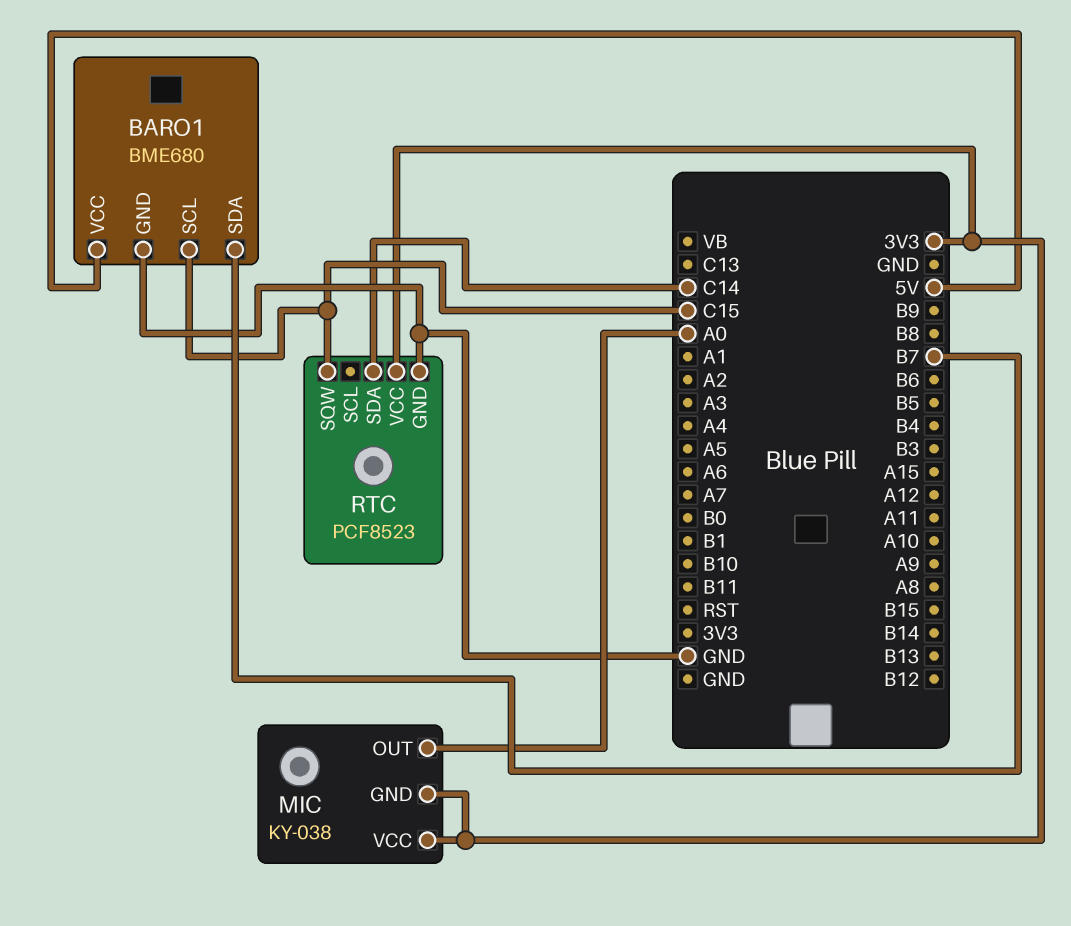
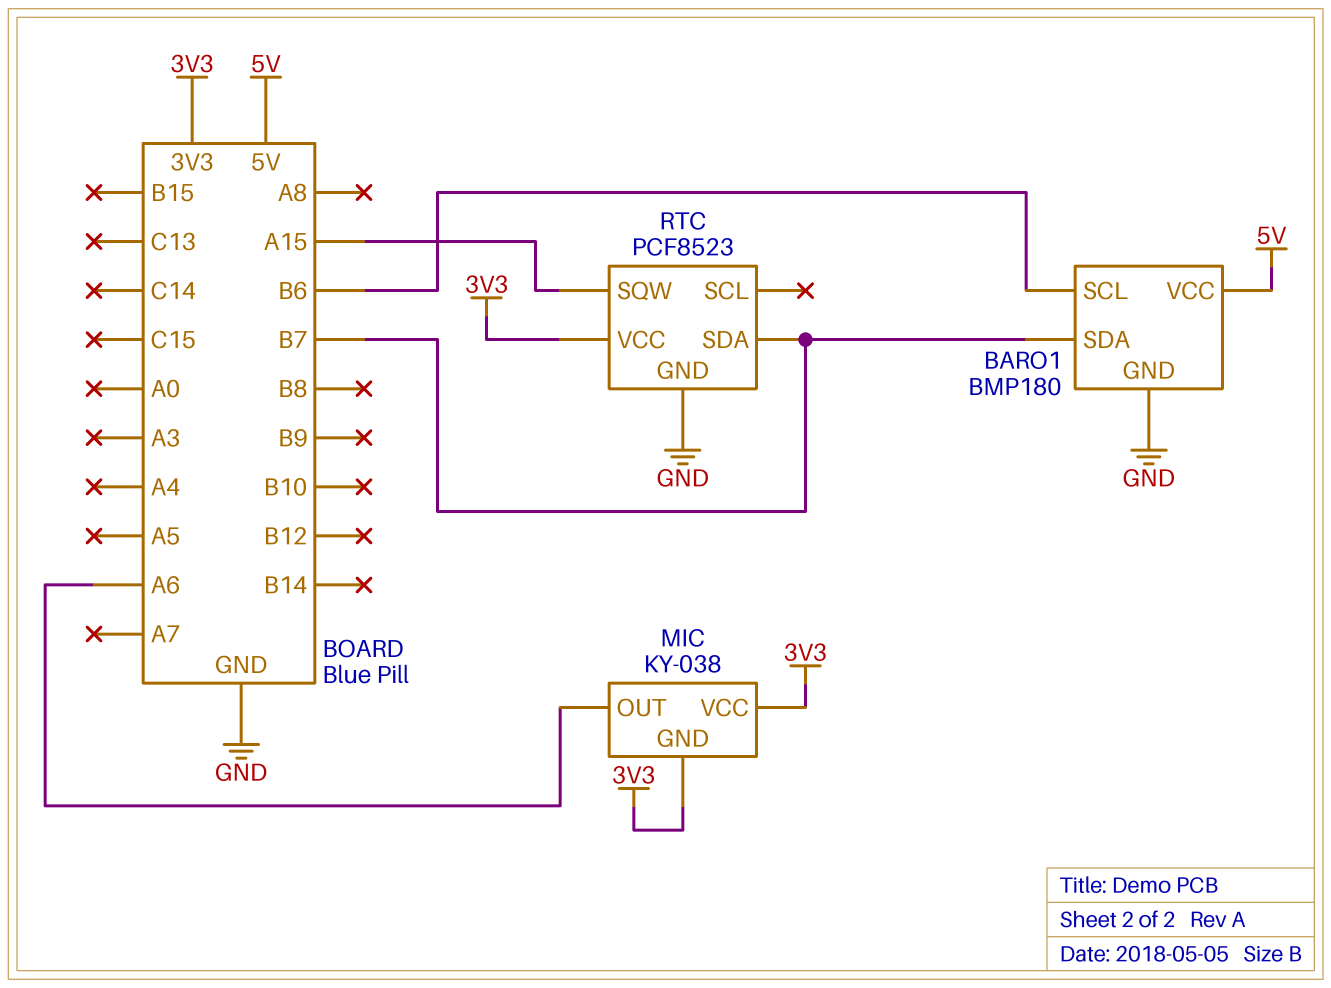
BARO1: BME680 -> BMP180
BARO1 pin SCL: C15 -> B6
MIC pin OUT: A0 -> A6
RTC pin SDA: C14 -> B7
RTC pin SQW: C15 -> A15

